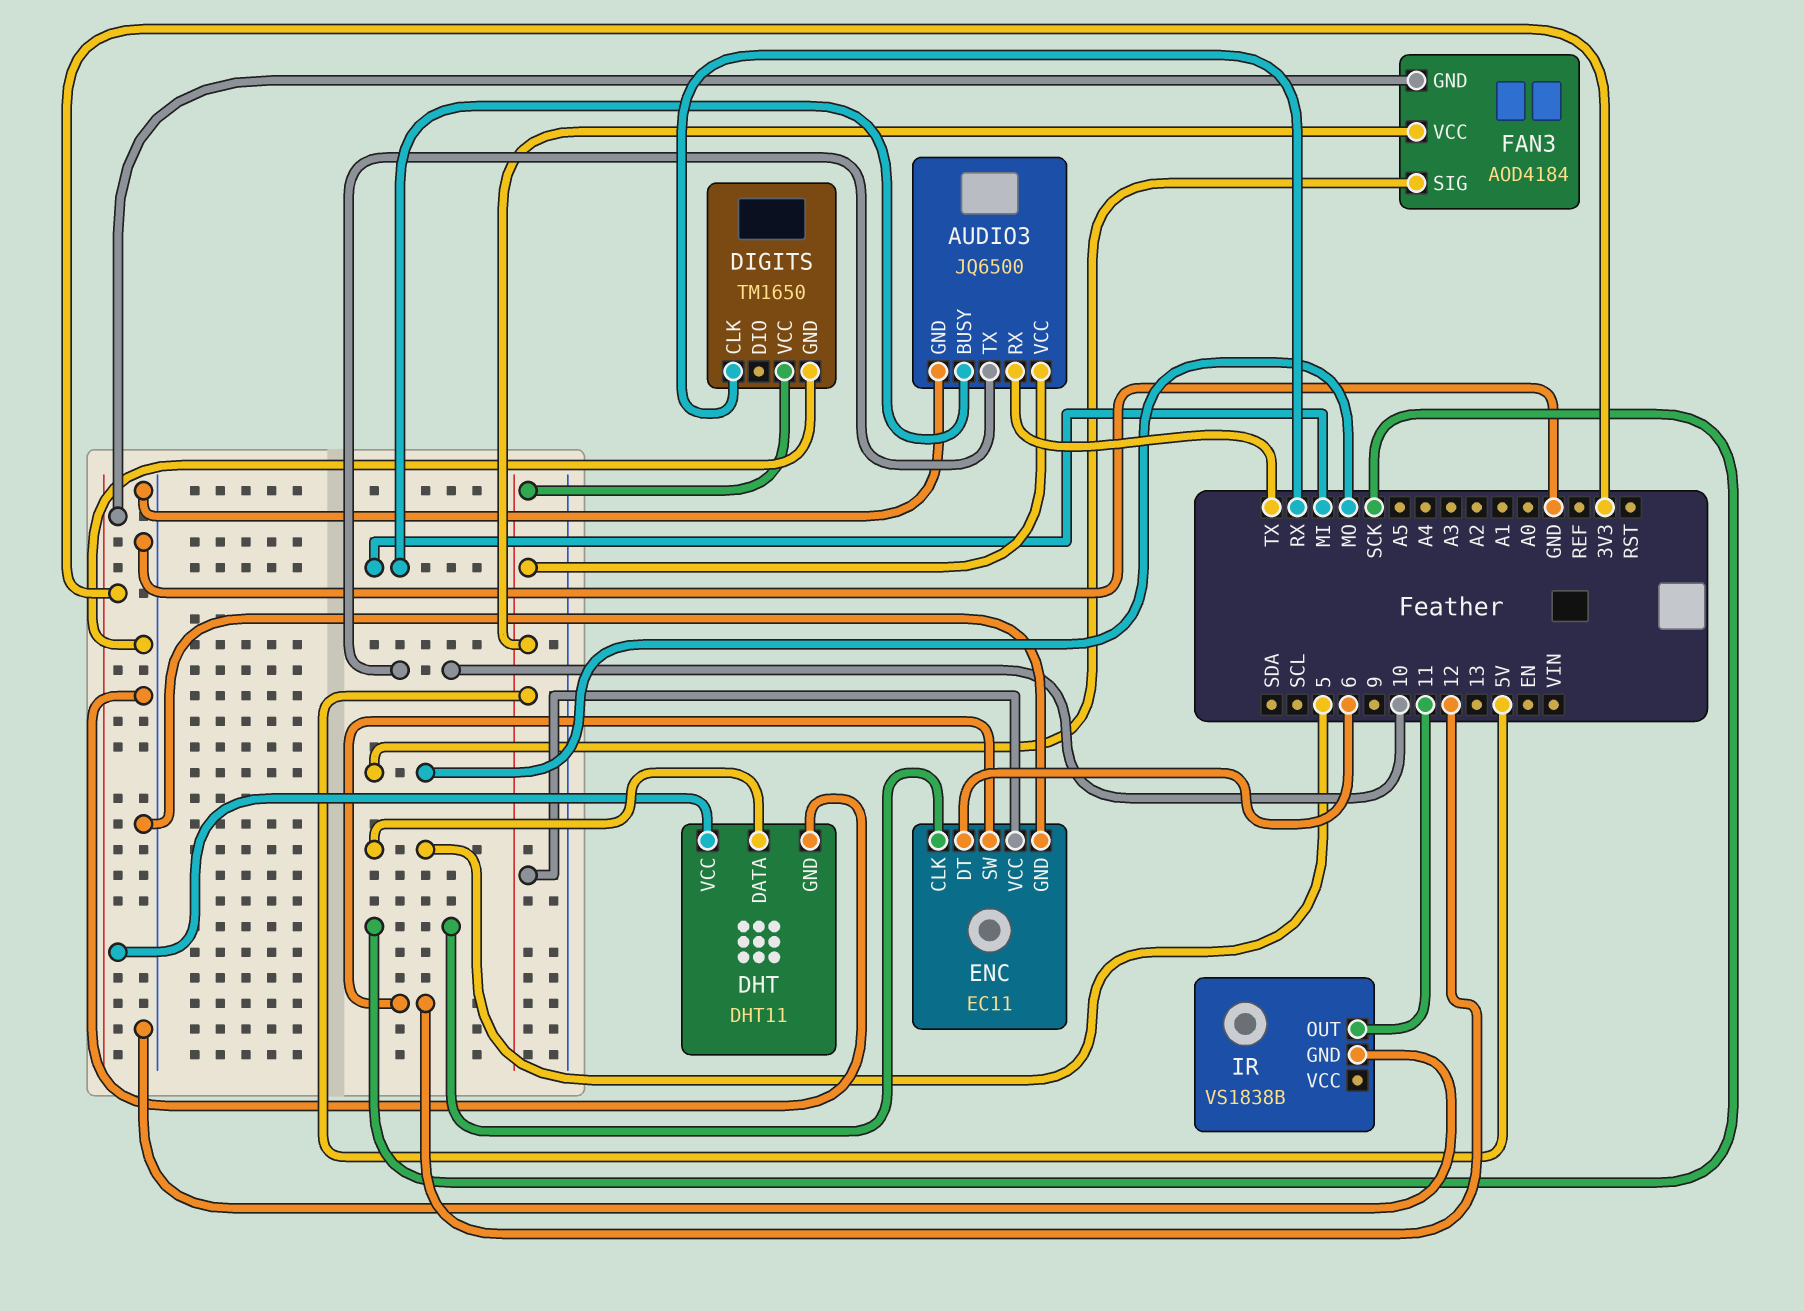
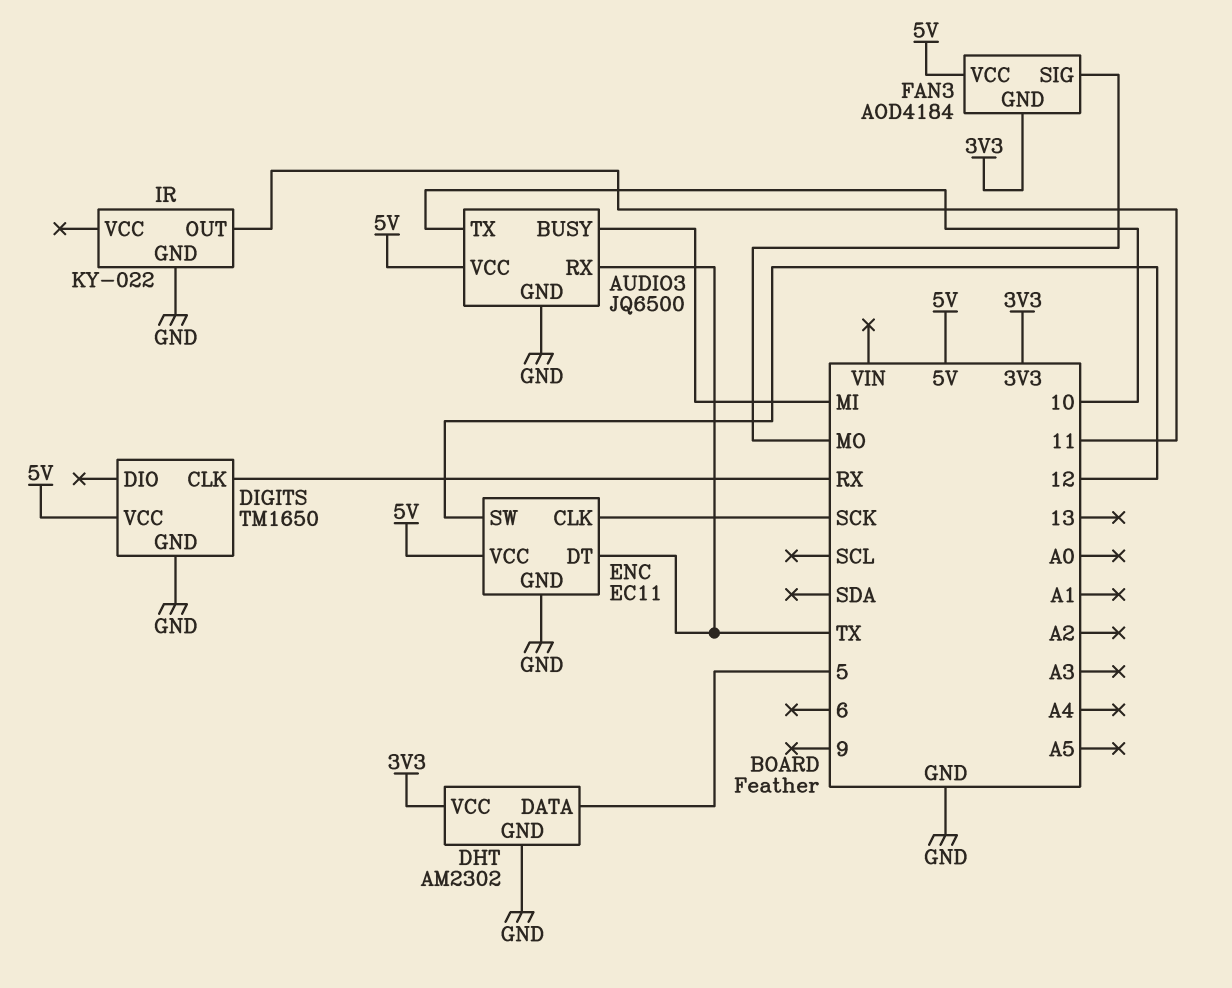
DHT: DHT11 -> AM2302
ENC pin DT: 6 -> TX
IR: VS1838B -> KY-022

